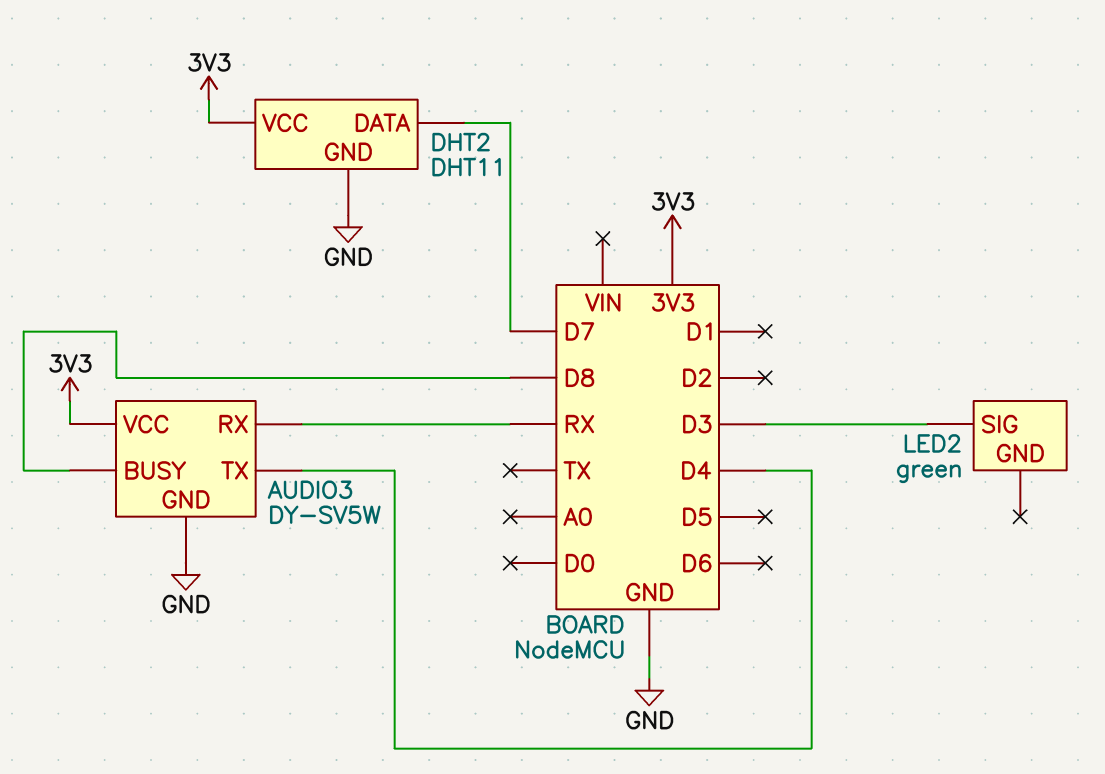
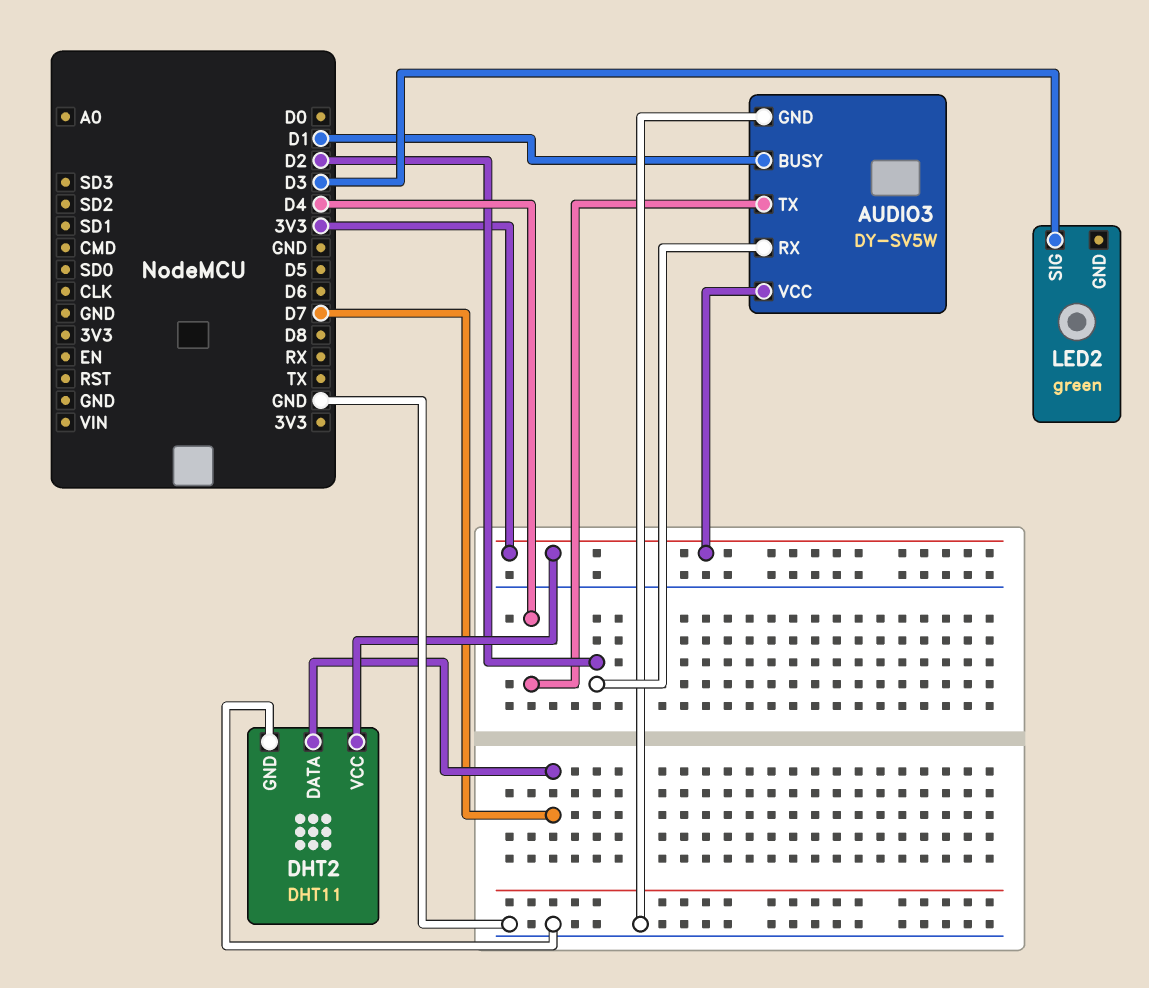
AUDIO3 pin BUSY: D8 -> D1
AUDIO3 pin RX: RX -> D2

